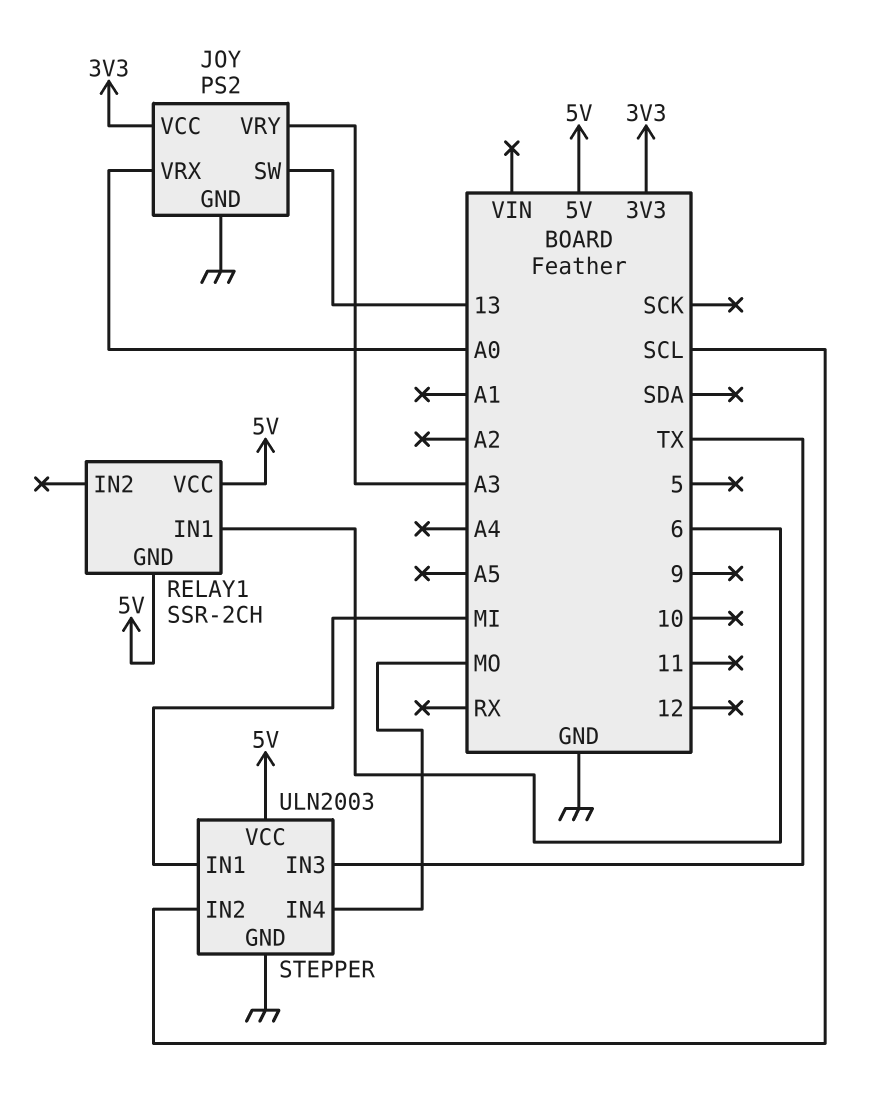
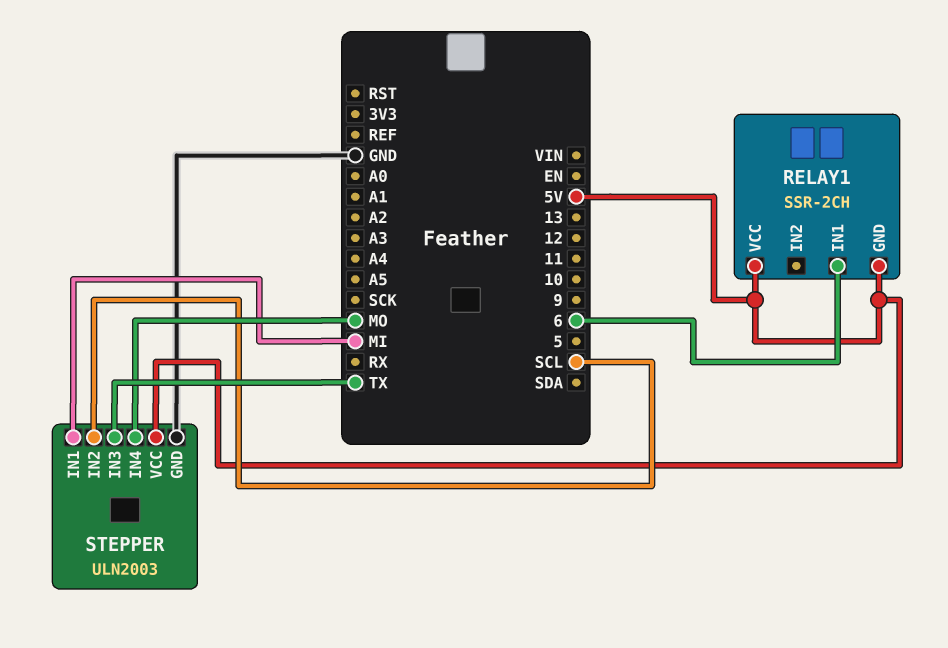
JOY: PS2 -> none
JOY pin GND: GND -> none
JOY pin SW: 13 -> none
JOY pin VCC: 3V3 -> none
JOY pin VRX: A0 -> none
JOY pin VRY: A3 -> none

